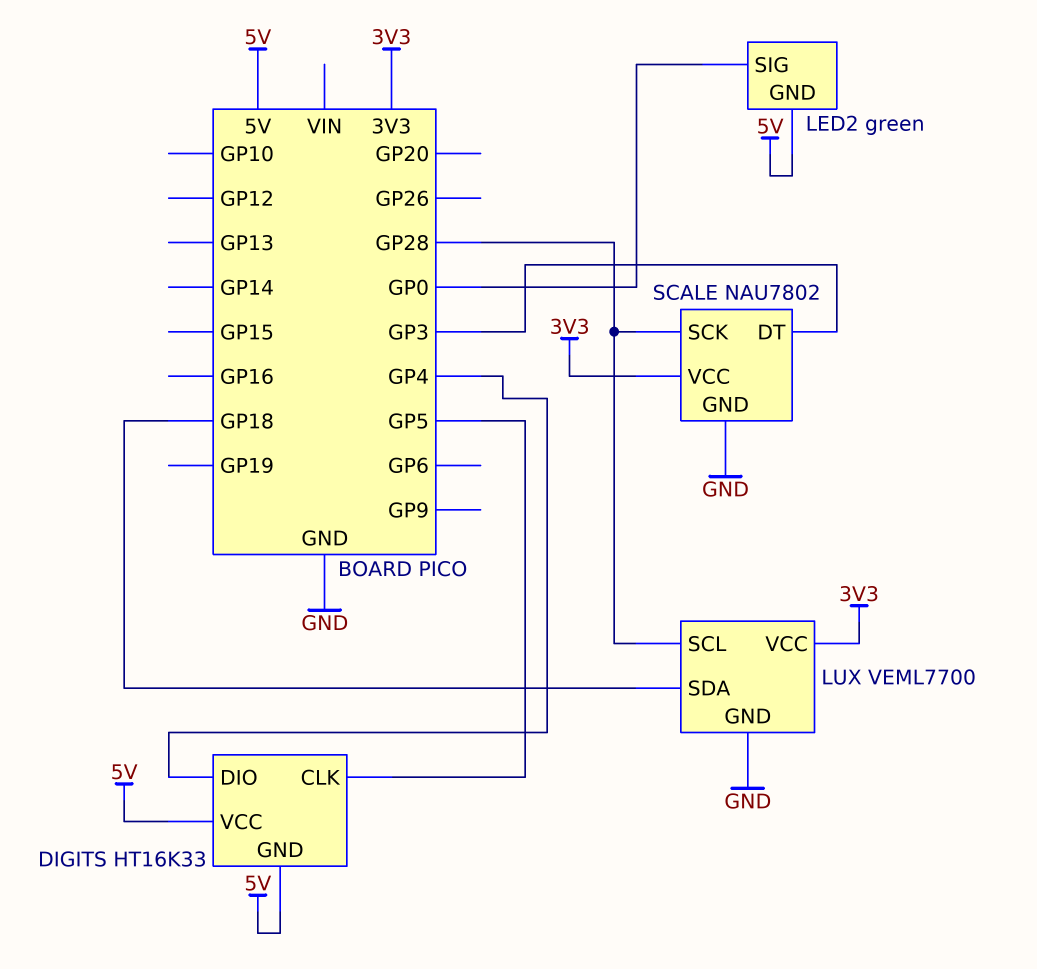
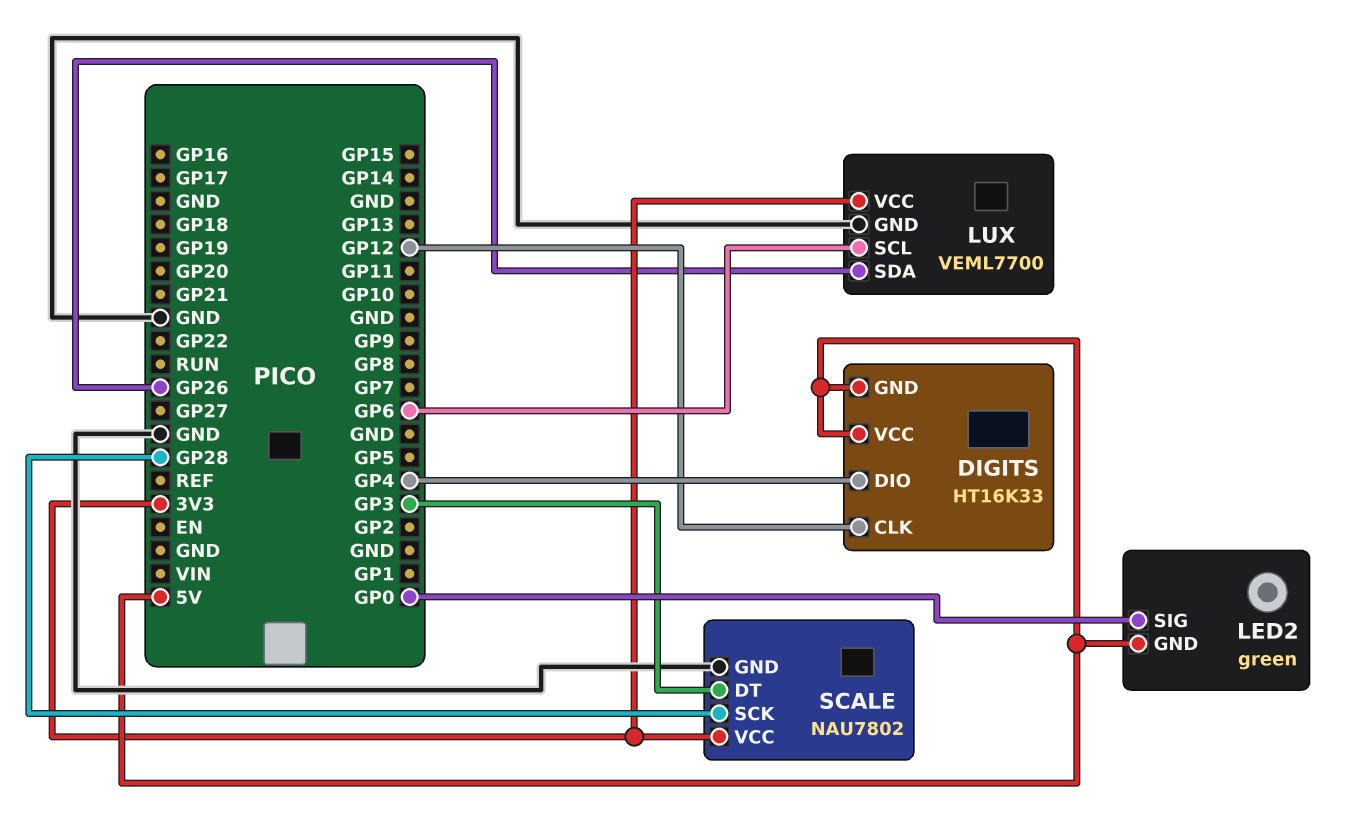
DIGITS pin CLK: GP5 -> GP12
LUX pin SCL: GP28 -> GP6
LUX pin SDA: GP18 -> GP26

